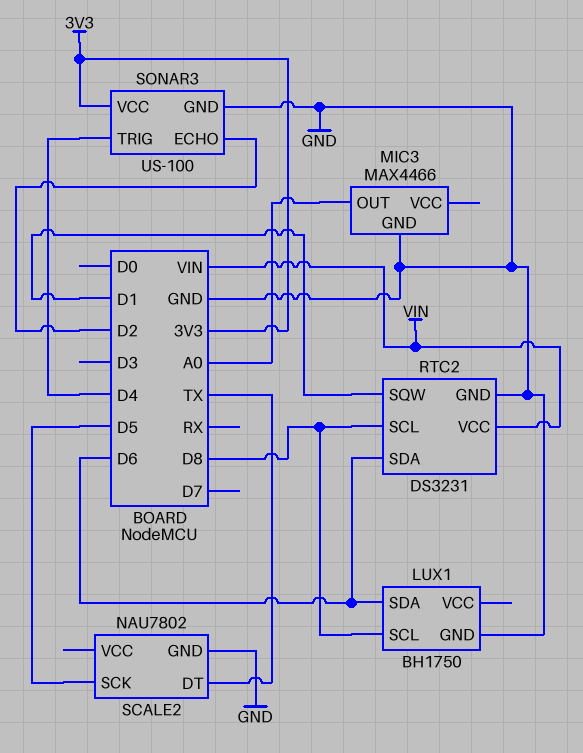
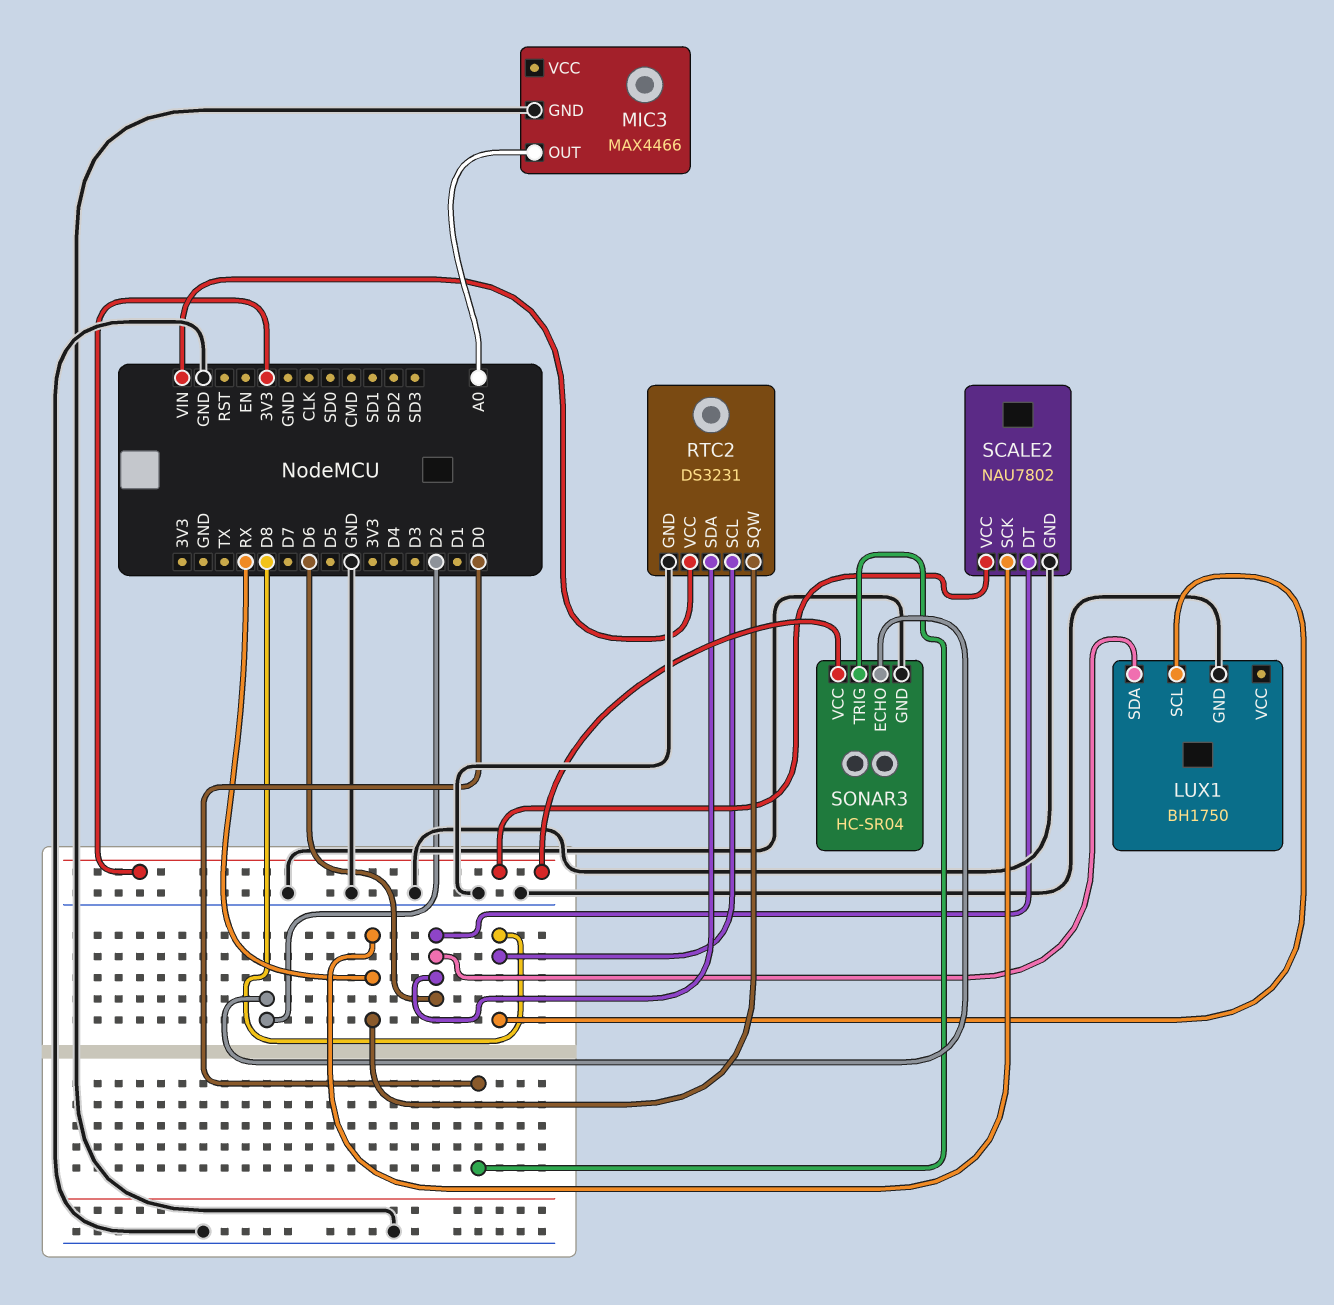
RTC2 pin SQW: D1 -> RX
SCALE2 pin DT: TX -> D6
SCALE2 pin SCK: D5 -> RX
SCALE2 pin VCC: none -> 3V3
SONAR3: US-100 -> HC-SR04
SONAR3 pin TRIG: D4 -> D0

